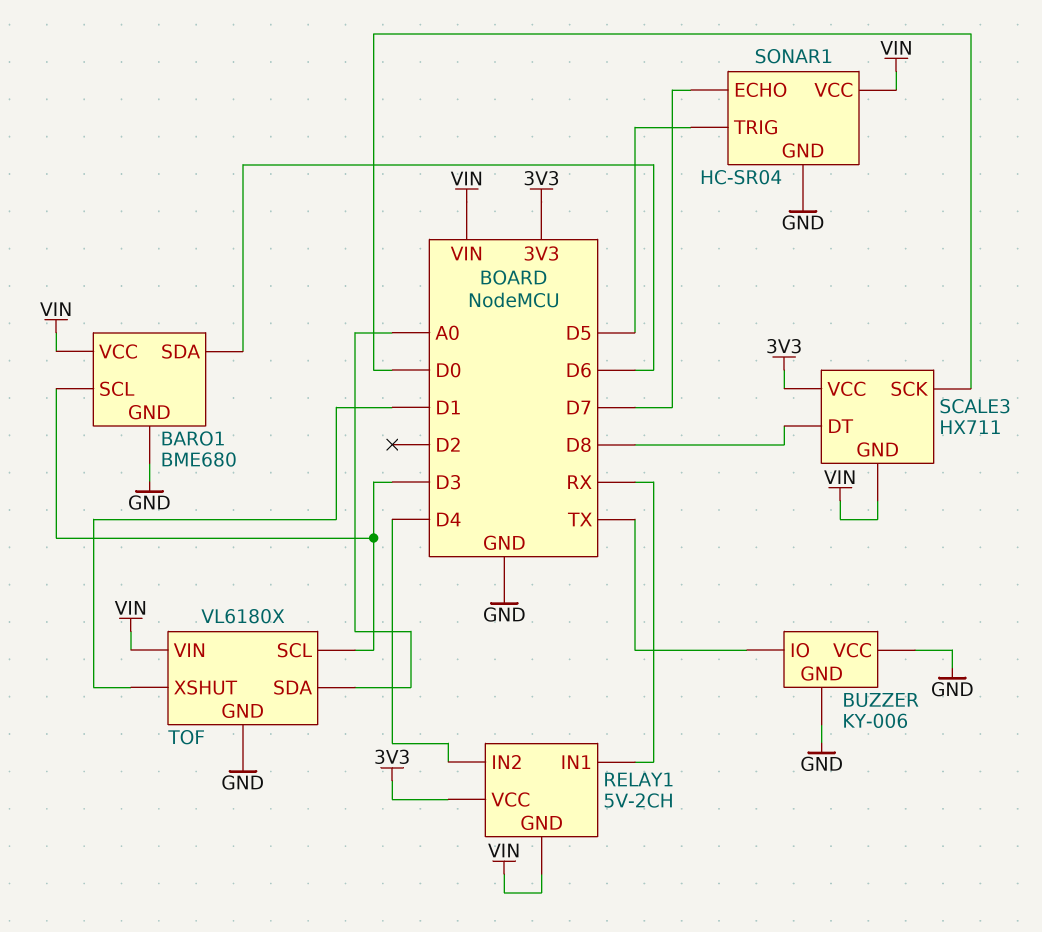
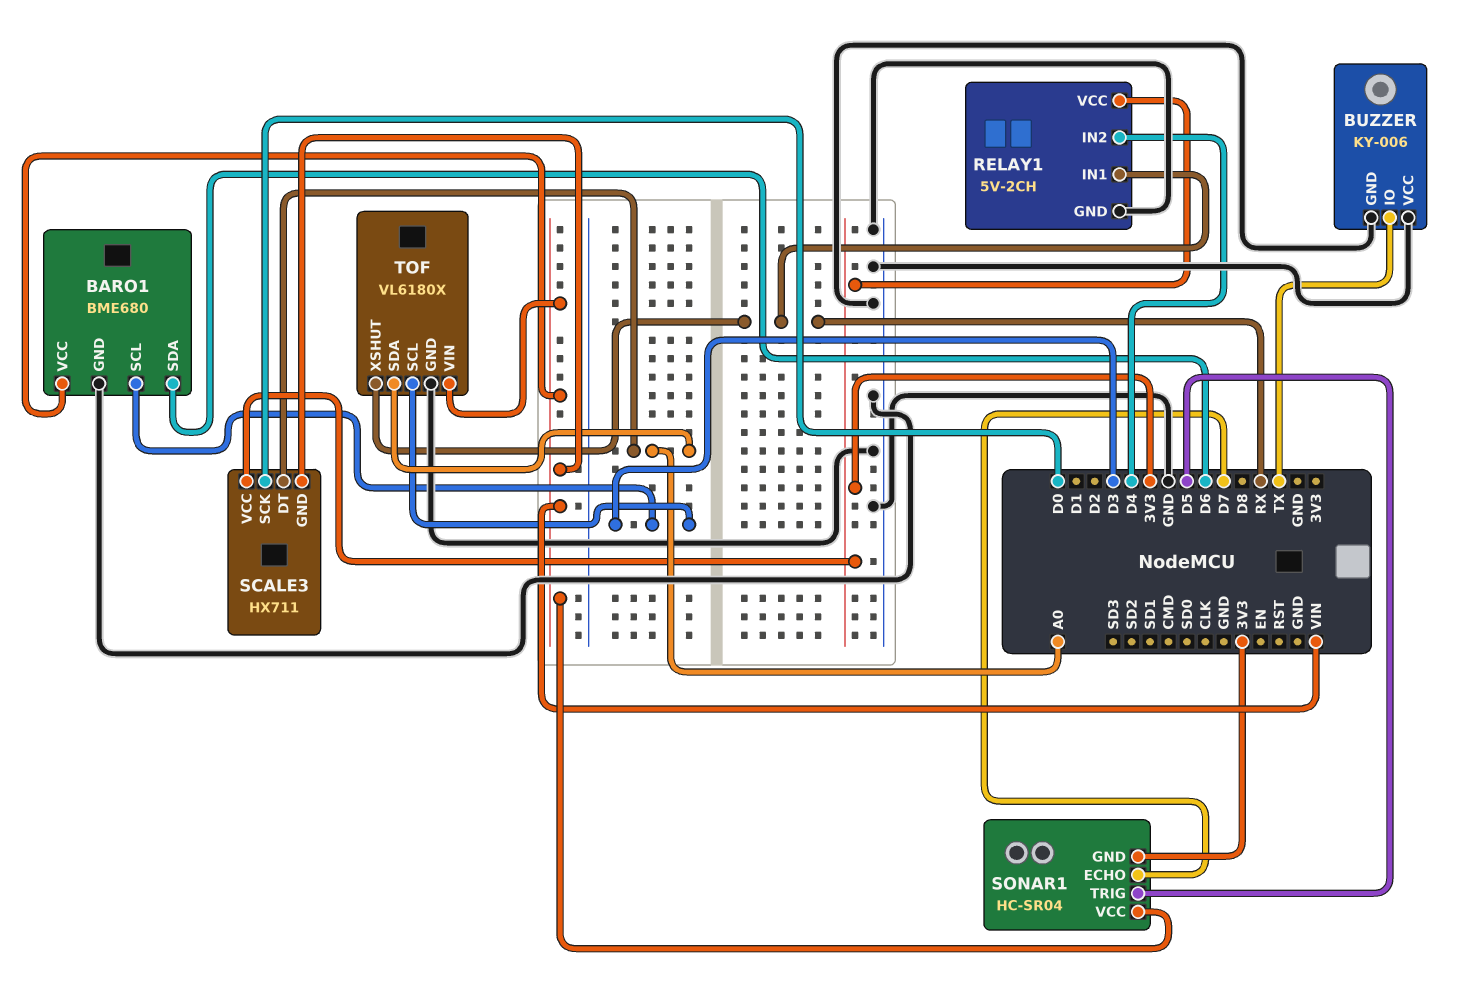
RELAY1 pin GND: VIN -> GND
SCALE3 pin DT: D8 -> A0
SONAR1 pin GND: GND -> 3V3
TOF pin XSHUT: D1 -> RX

